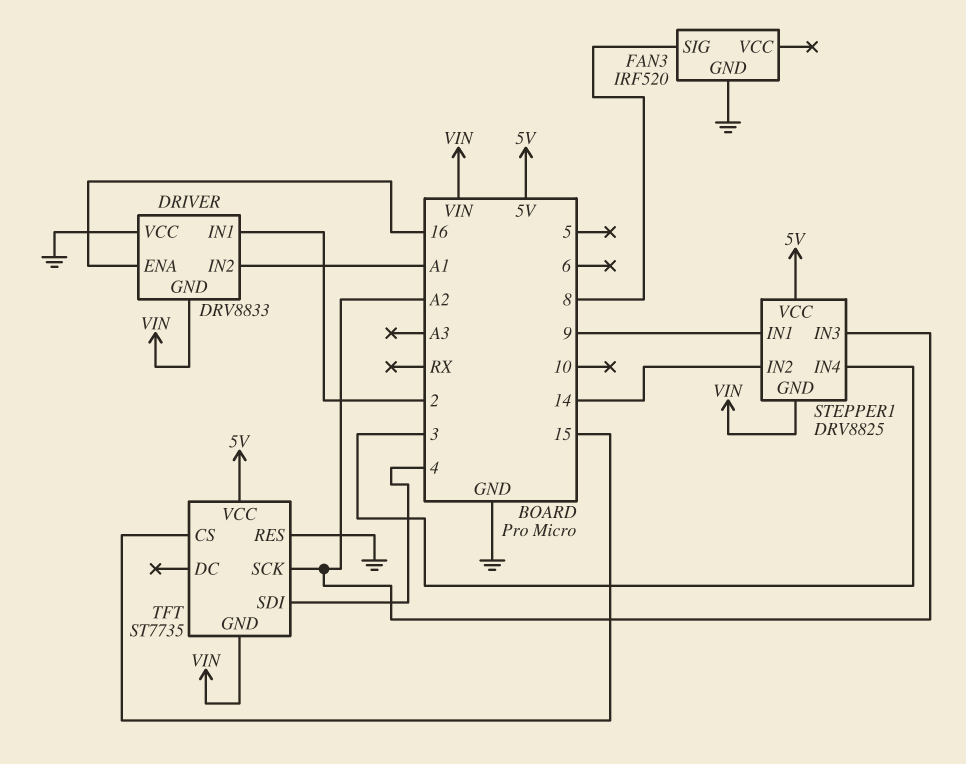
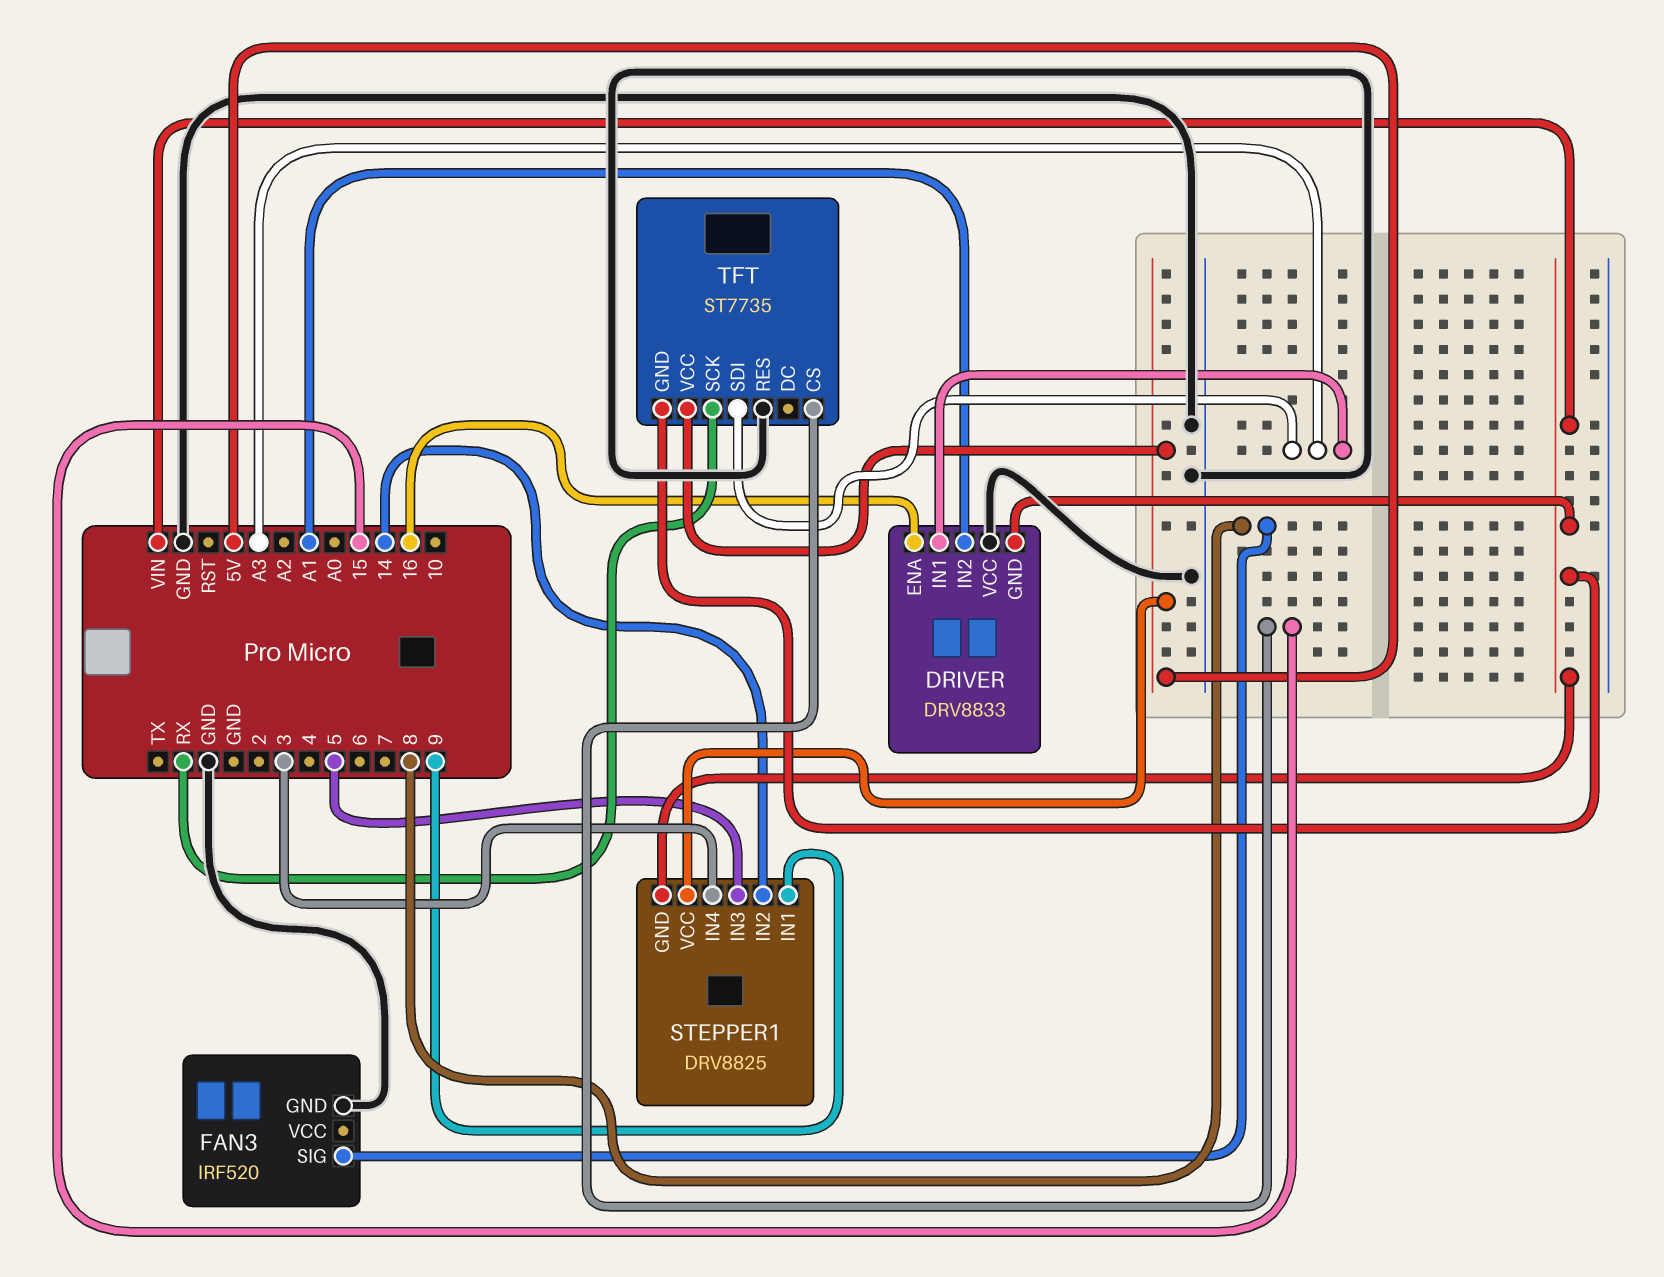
DRIVER pin IN1: 2 -> A3
STEPPER1 pin IN3: A2 -> 5
TFT pin SCK: A2 -> RX
TFT pin SDI: 4 -> A3

